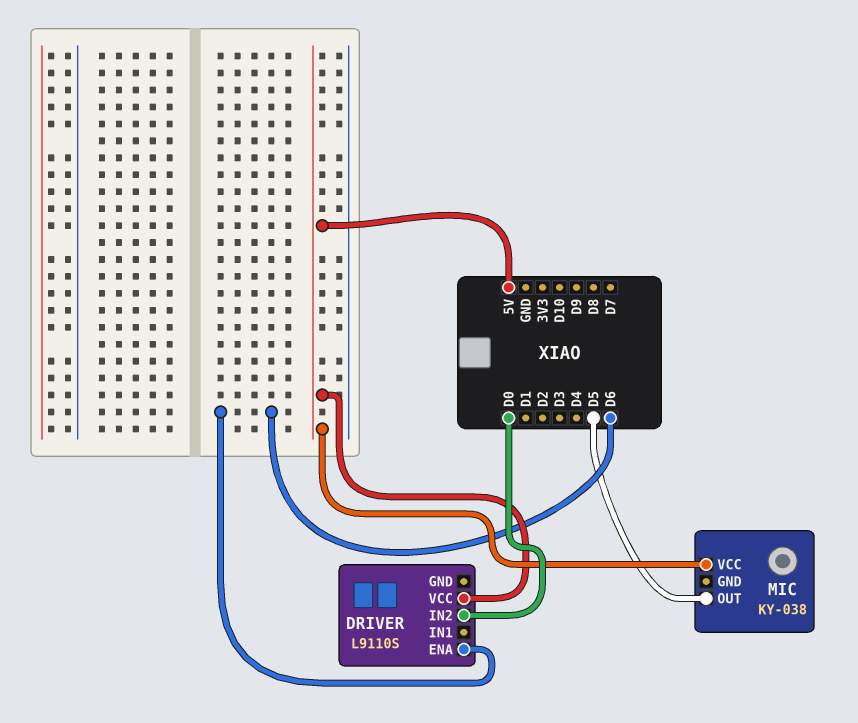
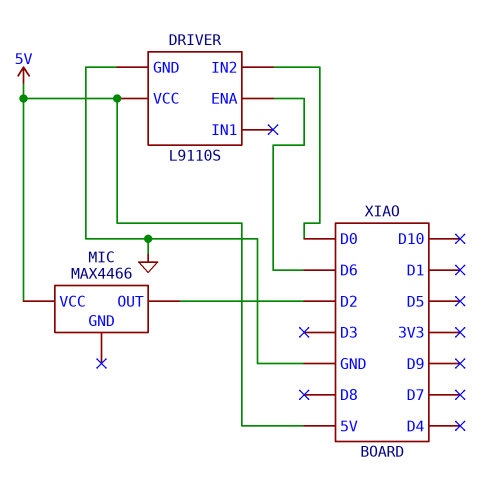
DRIVER pin GND: none -> GND
MIC: KY-038 -> MAX4466
MIC pin OUT: D5 -> D2

